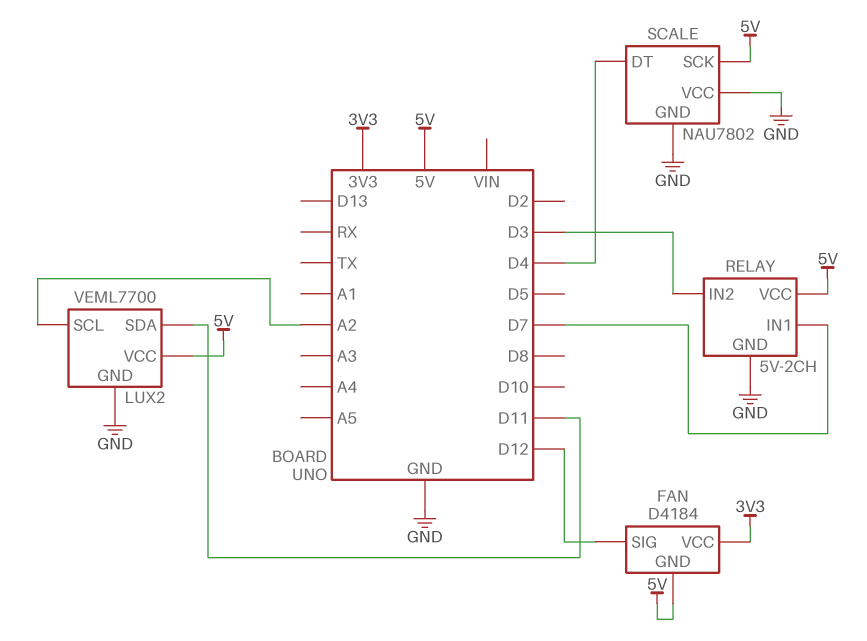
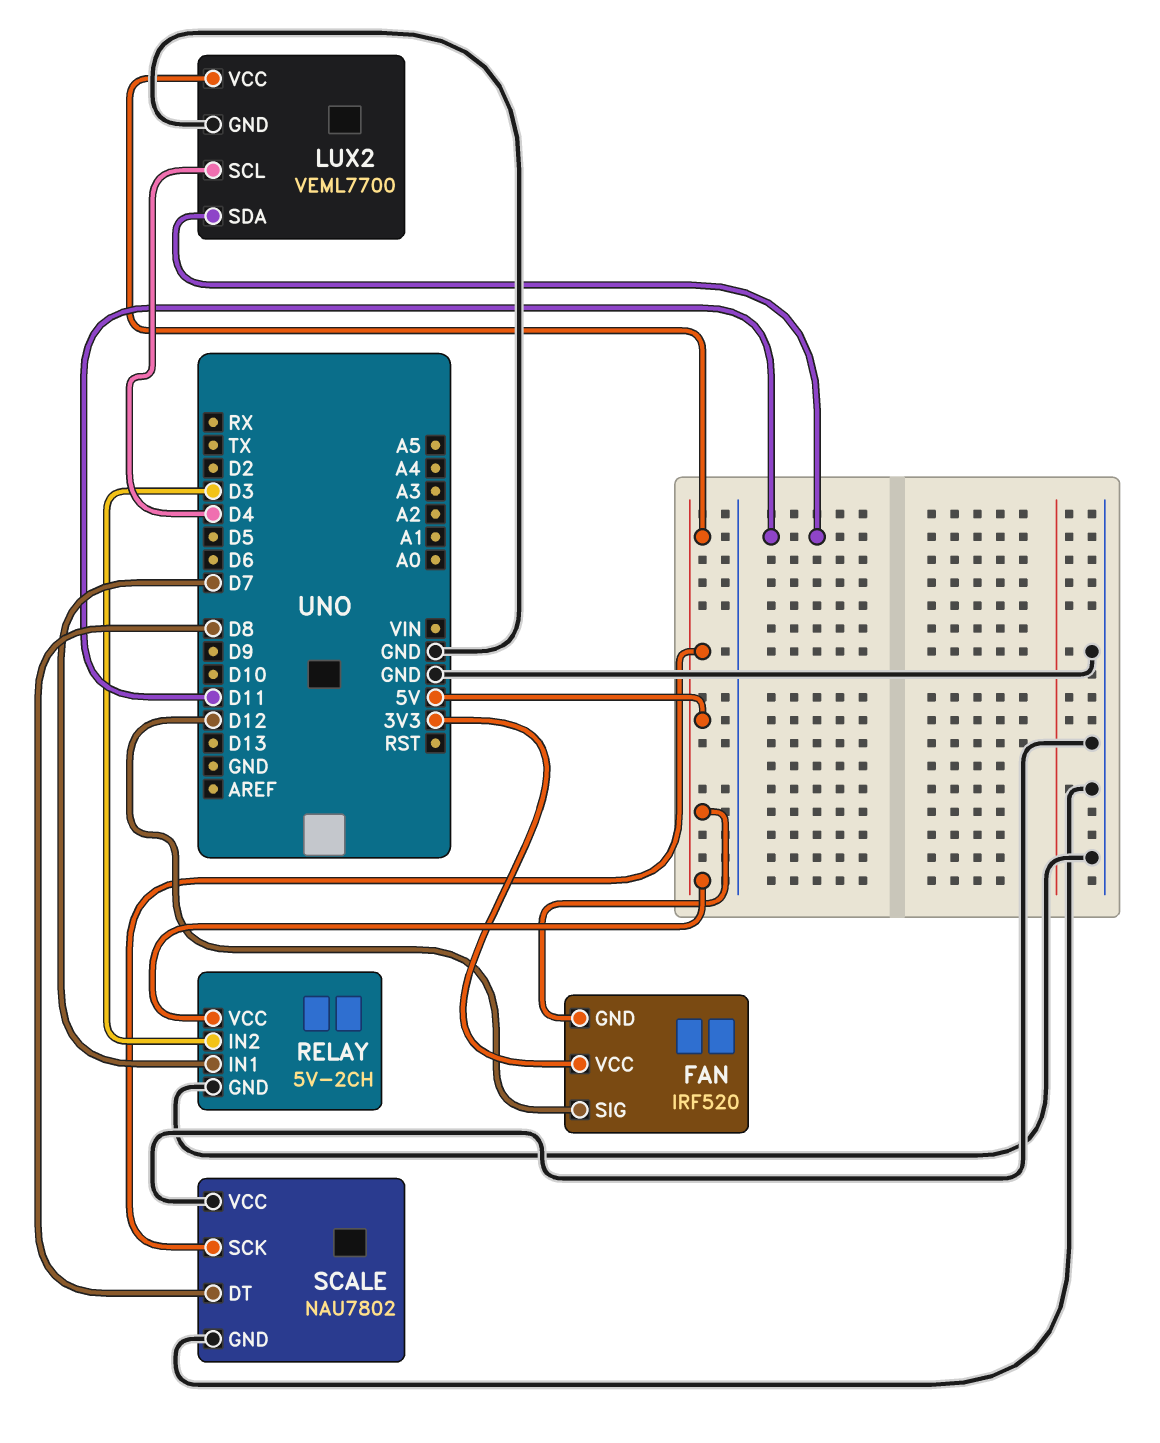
FAN: D4184 -> IRF520
LUX2 pin SCL: A2 -> D4
SCALE pin DT: D4 -> D8

